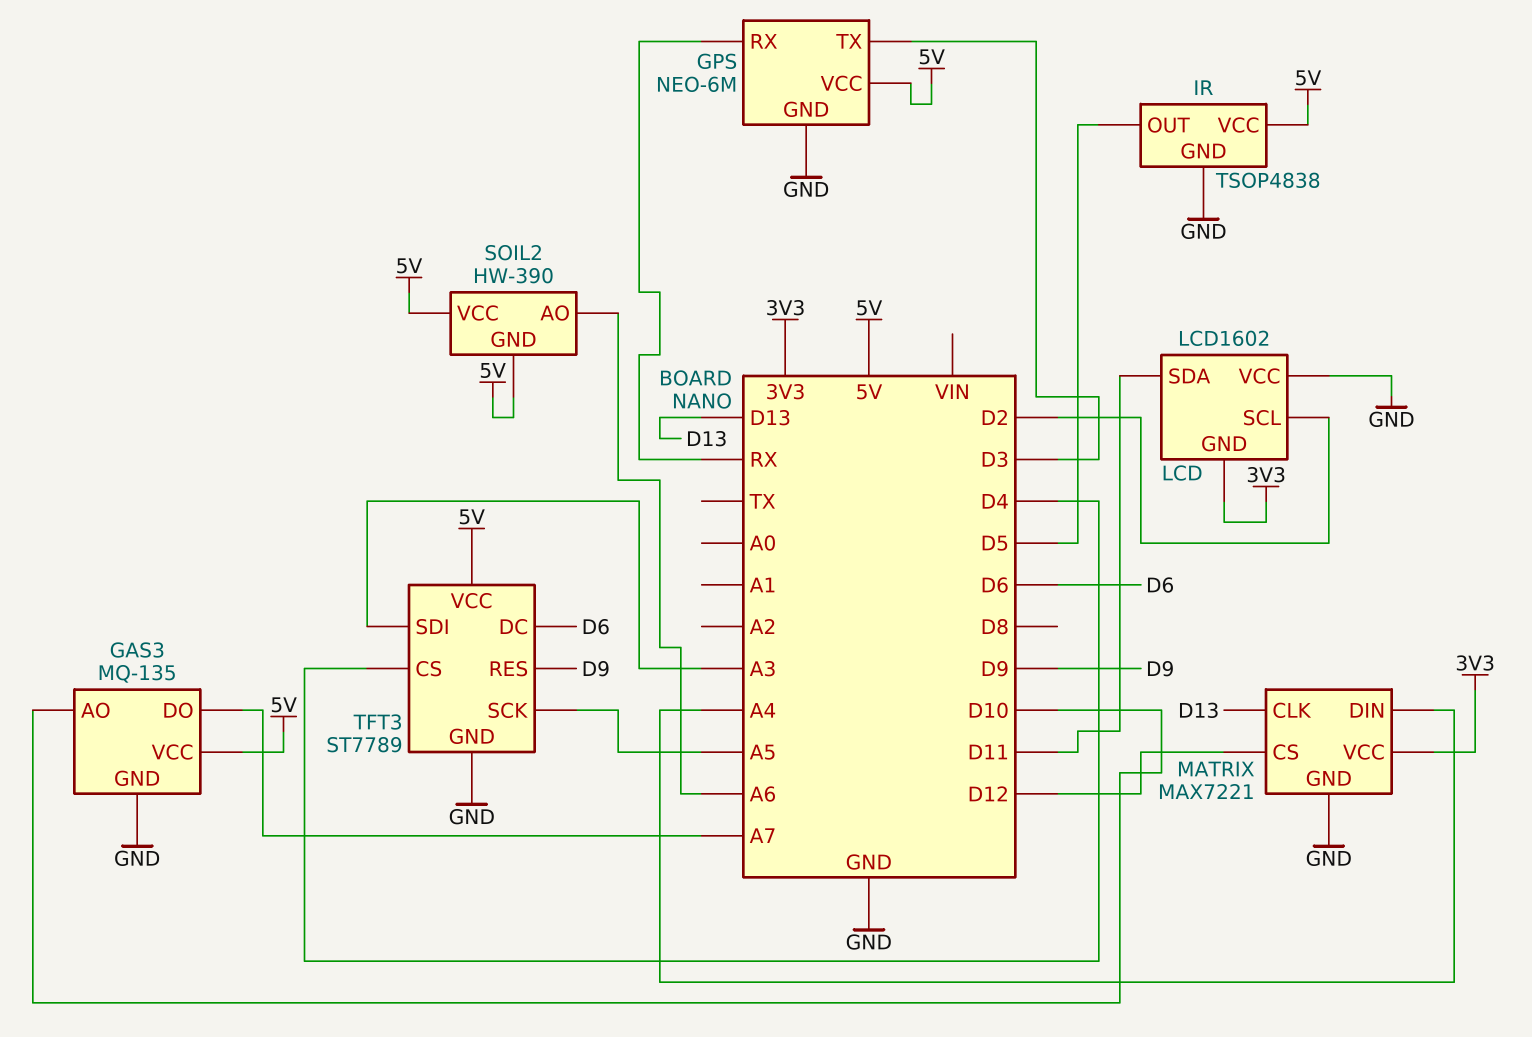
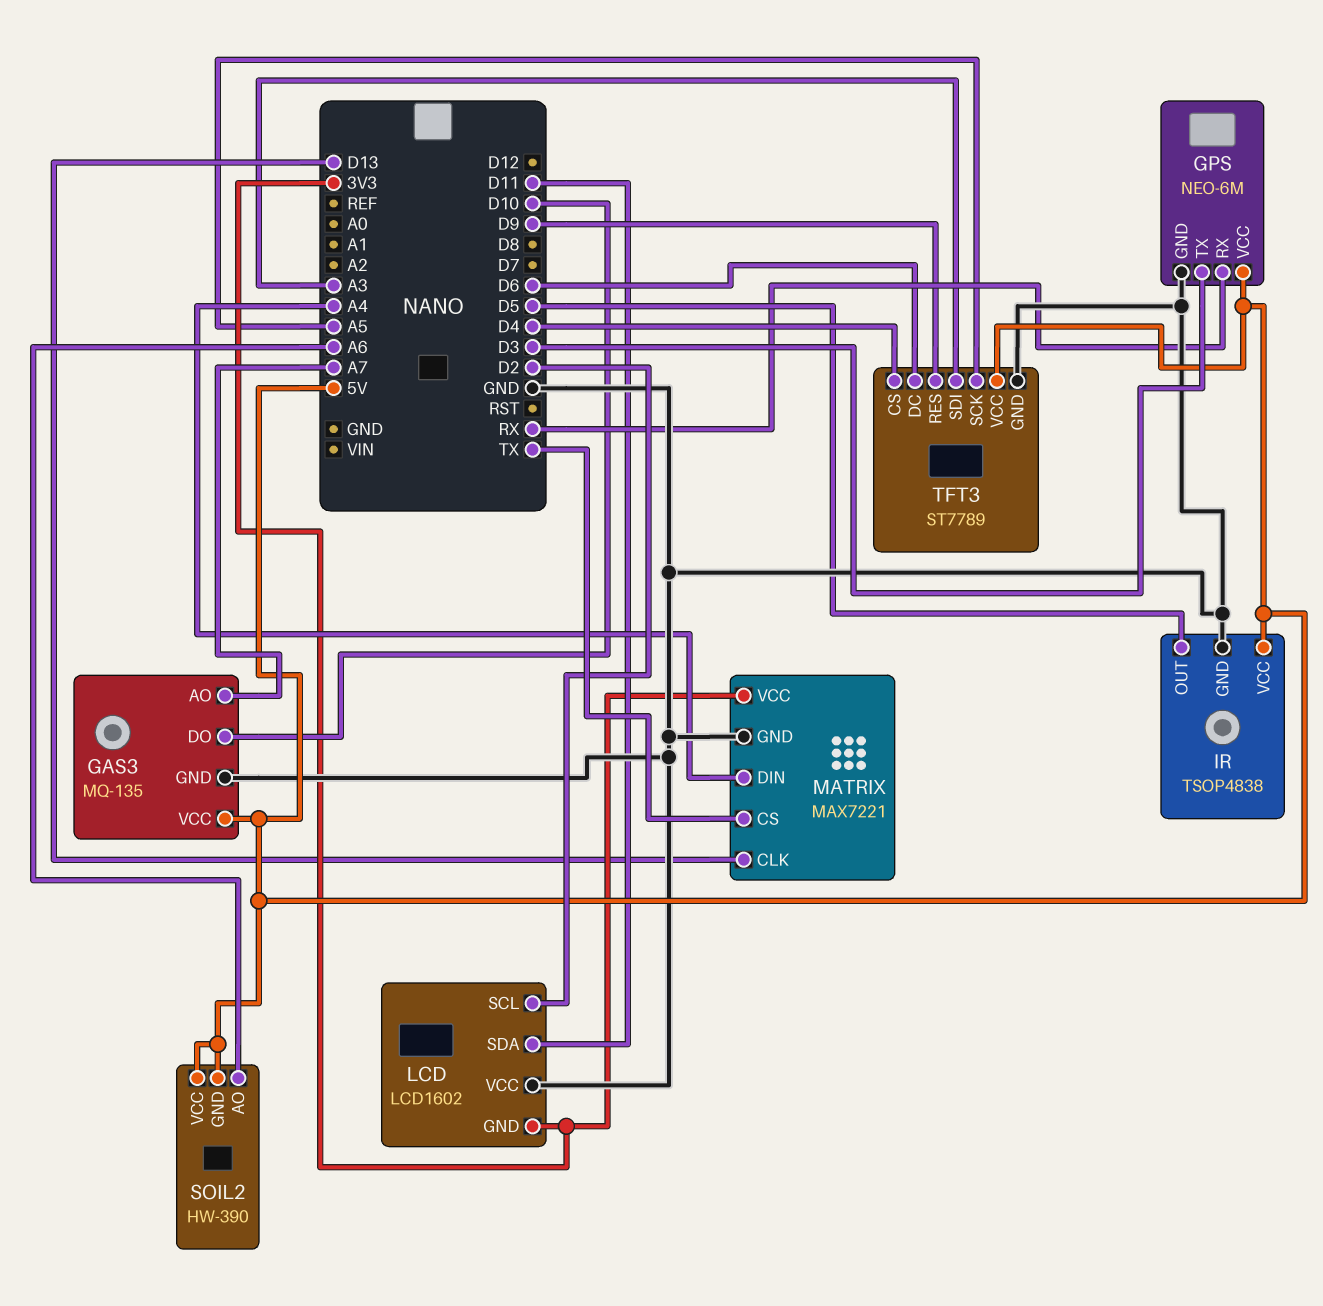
GAS3 pin AO: D10 -> A7
GAS3 pin DO: A7 -> D10
MATRIX pin CS: D12 -> TX

